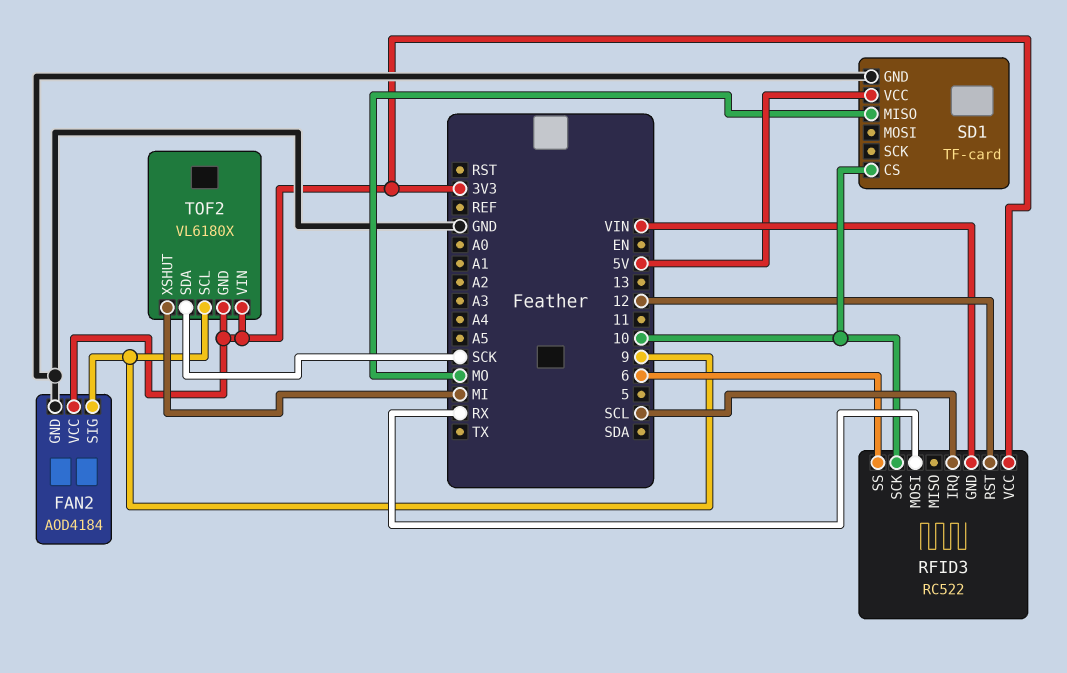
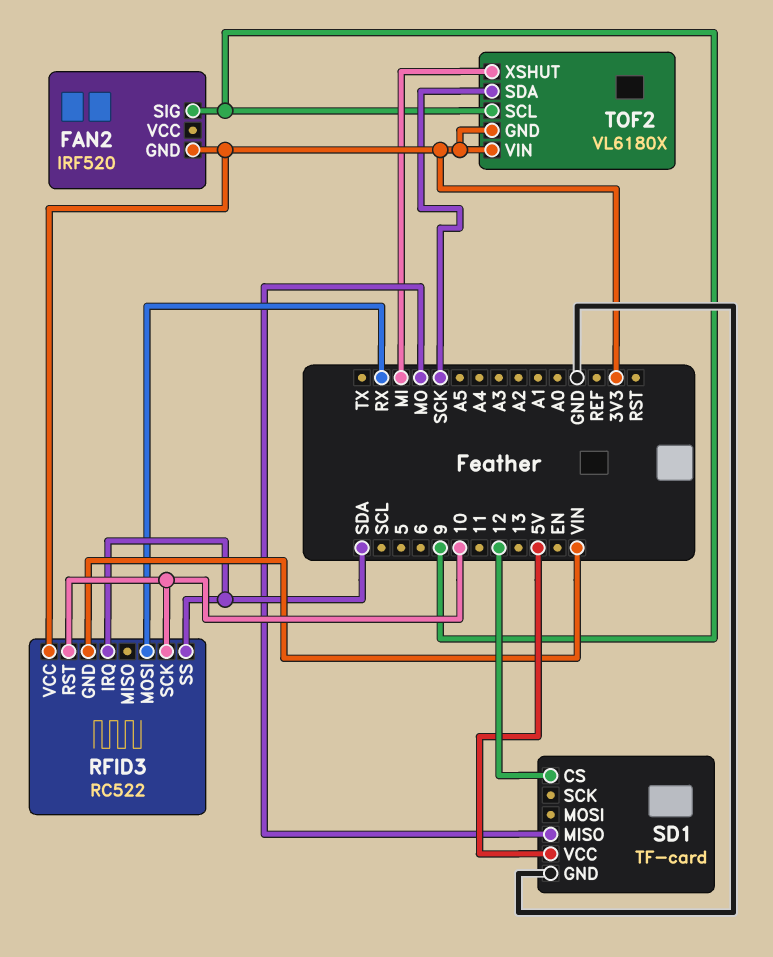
FAN2: AOD4184 -> IRF520
FAN2 pin GND: GND -> 3V3
FAN2 pin VCC: 3V3 -> none
RFID3 pin IRQ: SCL -> SDA
RFID3 pin RST: 12 -> 10
RFID3 pin SS: 6 -> SDA
SD1 pin CS: 10 -> 12

